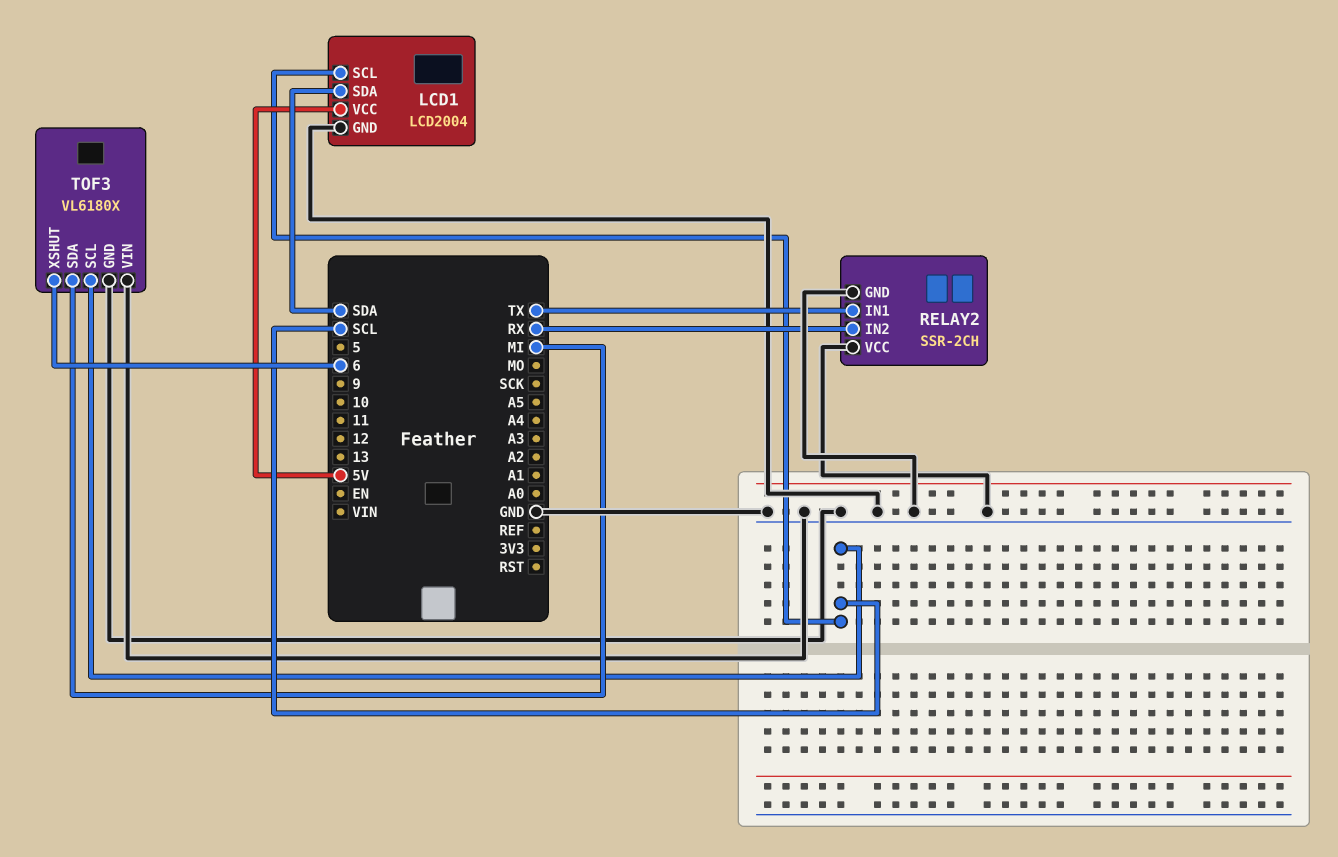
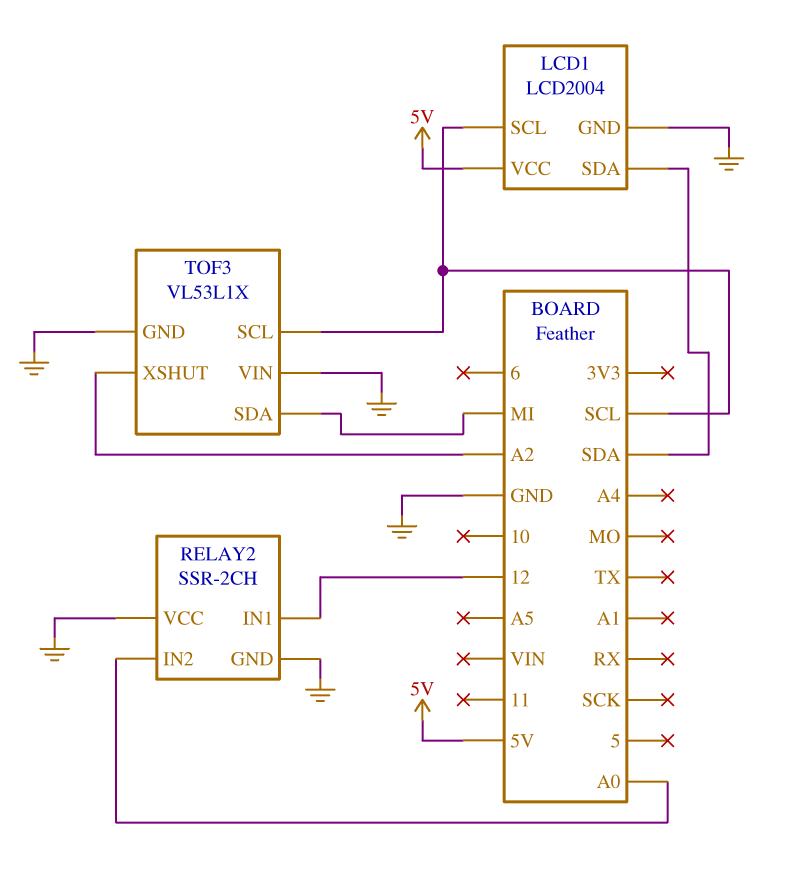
RELAY2 pin IN1: TX -> 12
RELAY2 pin IN2: RX -> A0
TOF3: VL6180X -> VL53L1X
TOF3 pin XSHUT: 6 -> A2

